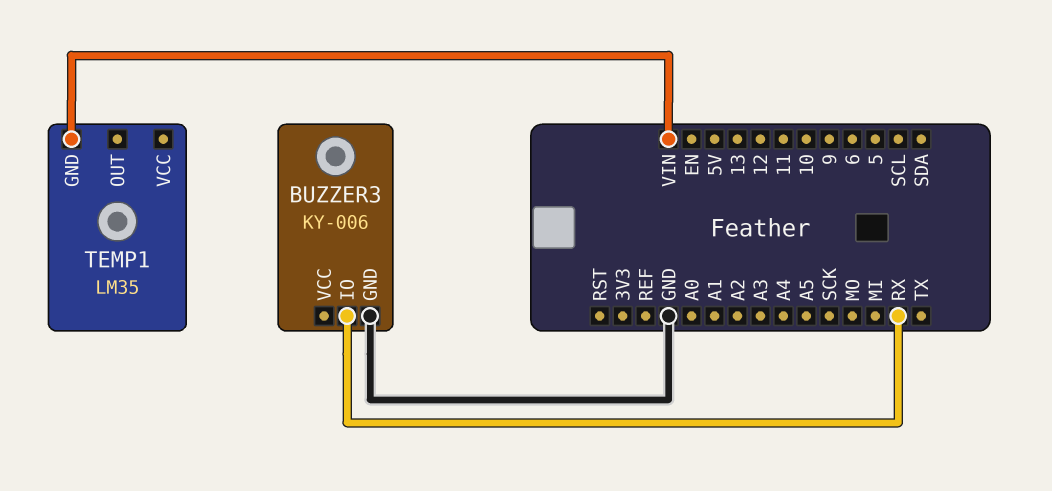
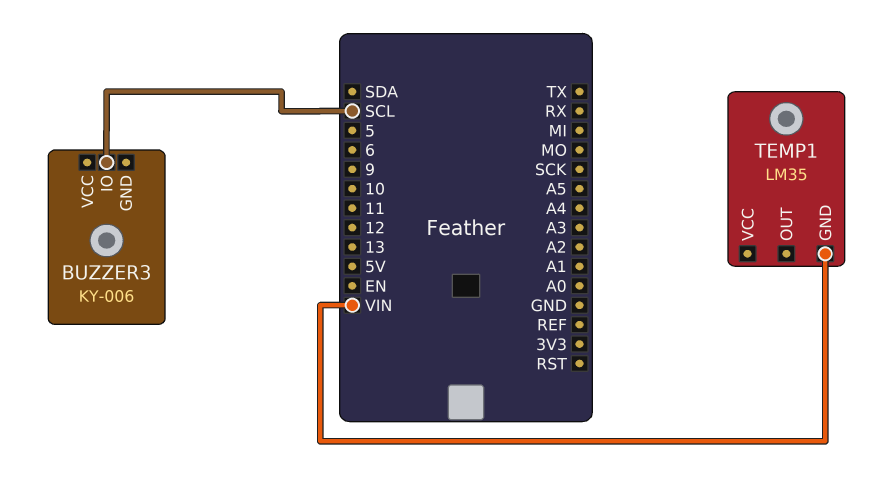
BUZZER3 pin GND: GND -> none
BUZZER3 pin IO: RX -> SCL

